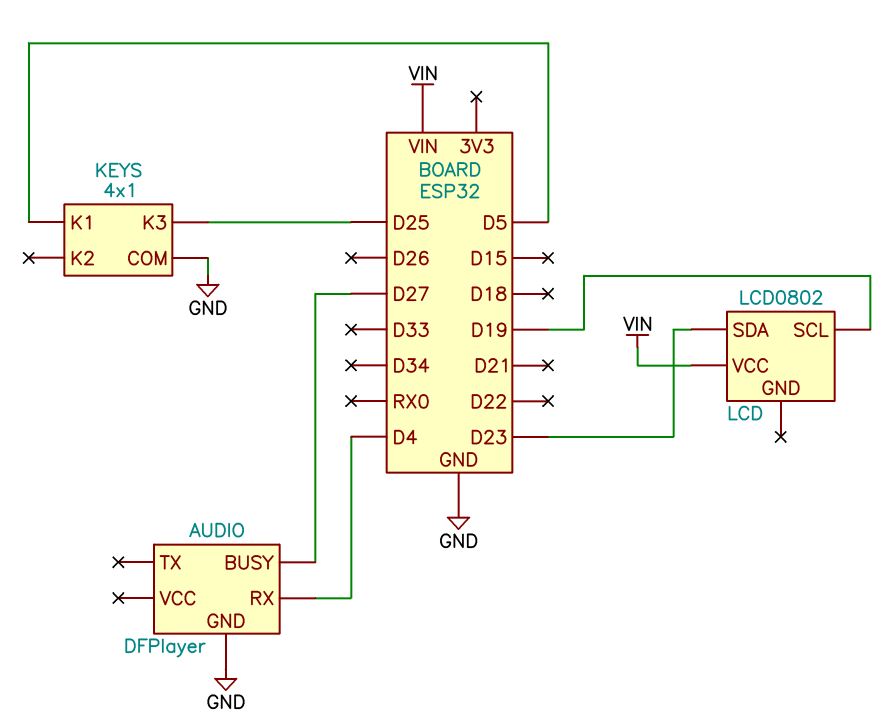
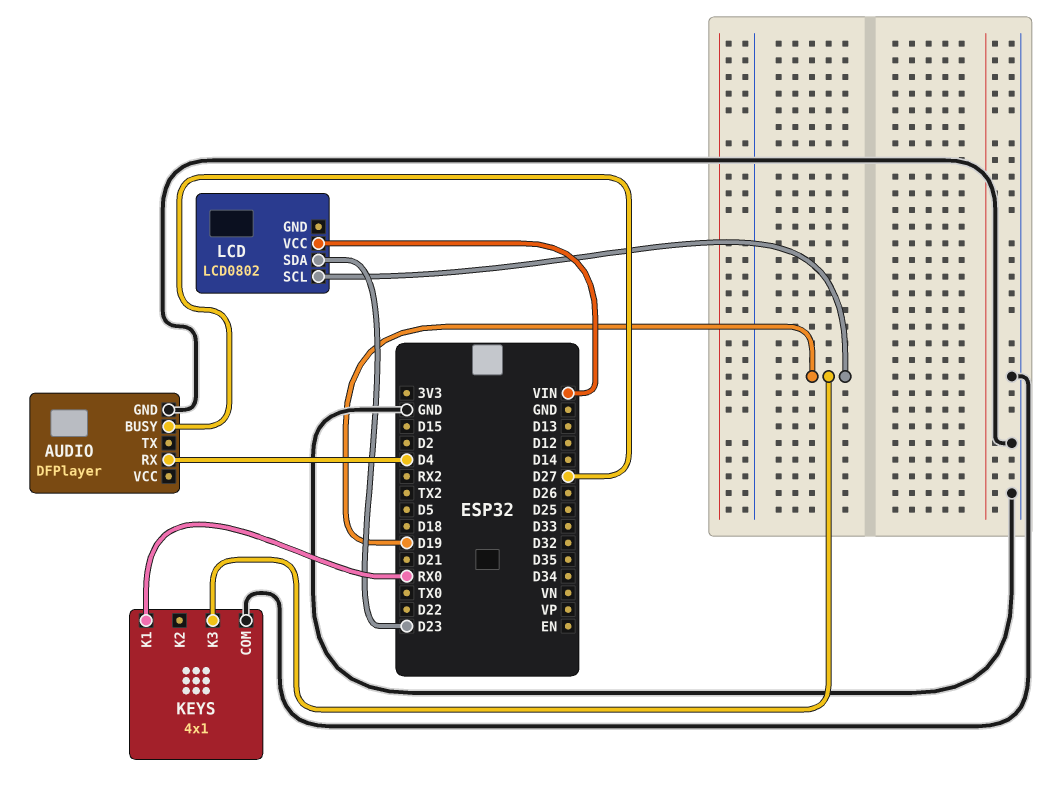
KEYS pin K1: D5 -> RX0
KEYS pin K3: D25 -> D19

